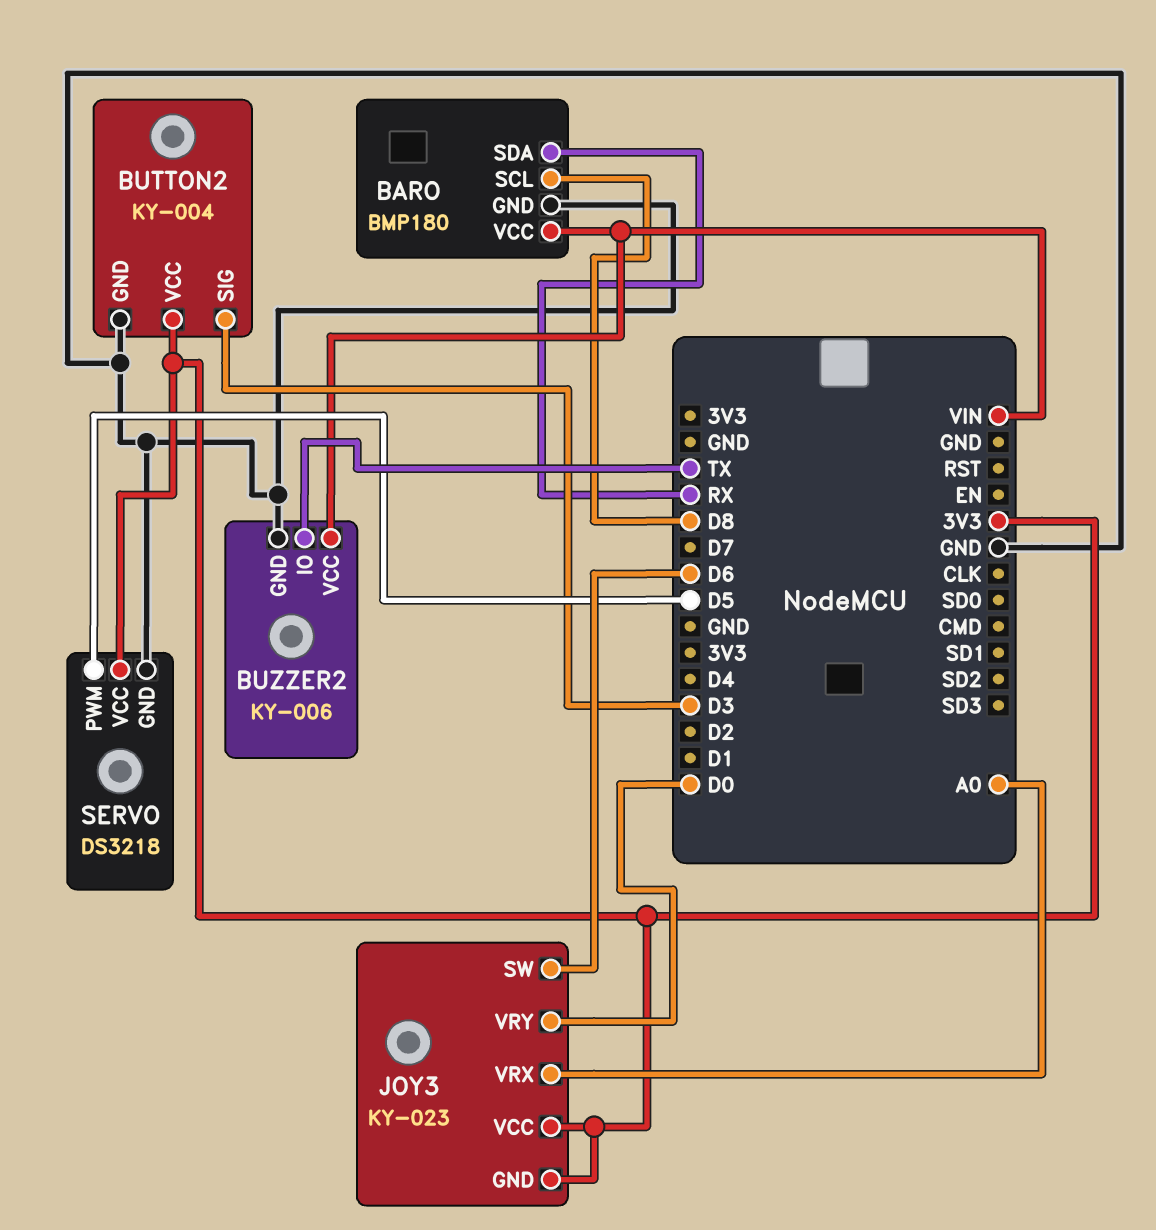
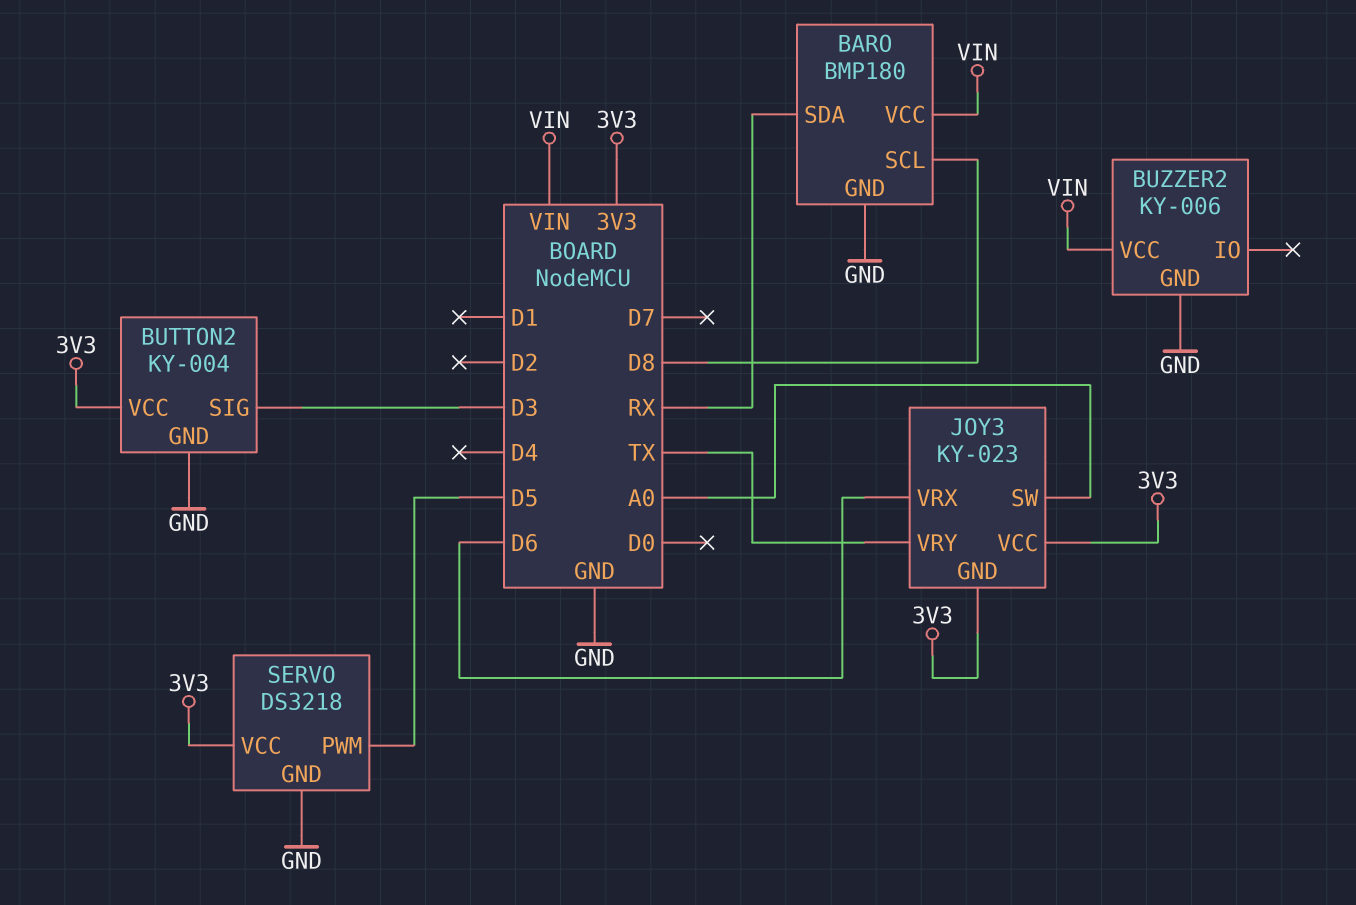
BUZZER2 pin IO: TX -> none
JOY3 pin SW: D6 -> A0
JOY3 pin VRX: A0 -> D6
JOY3 pin VRY: D0 -> TX

